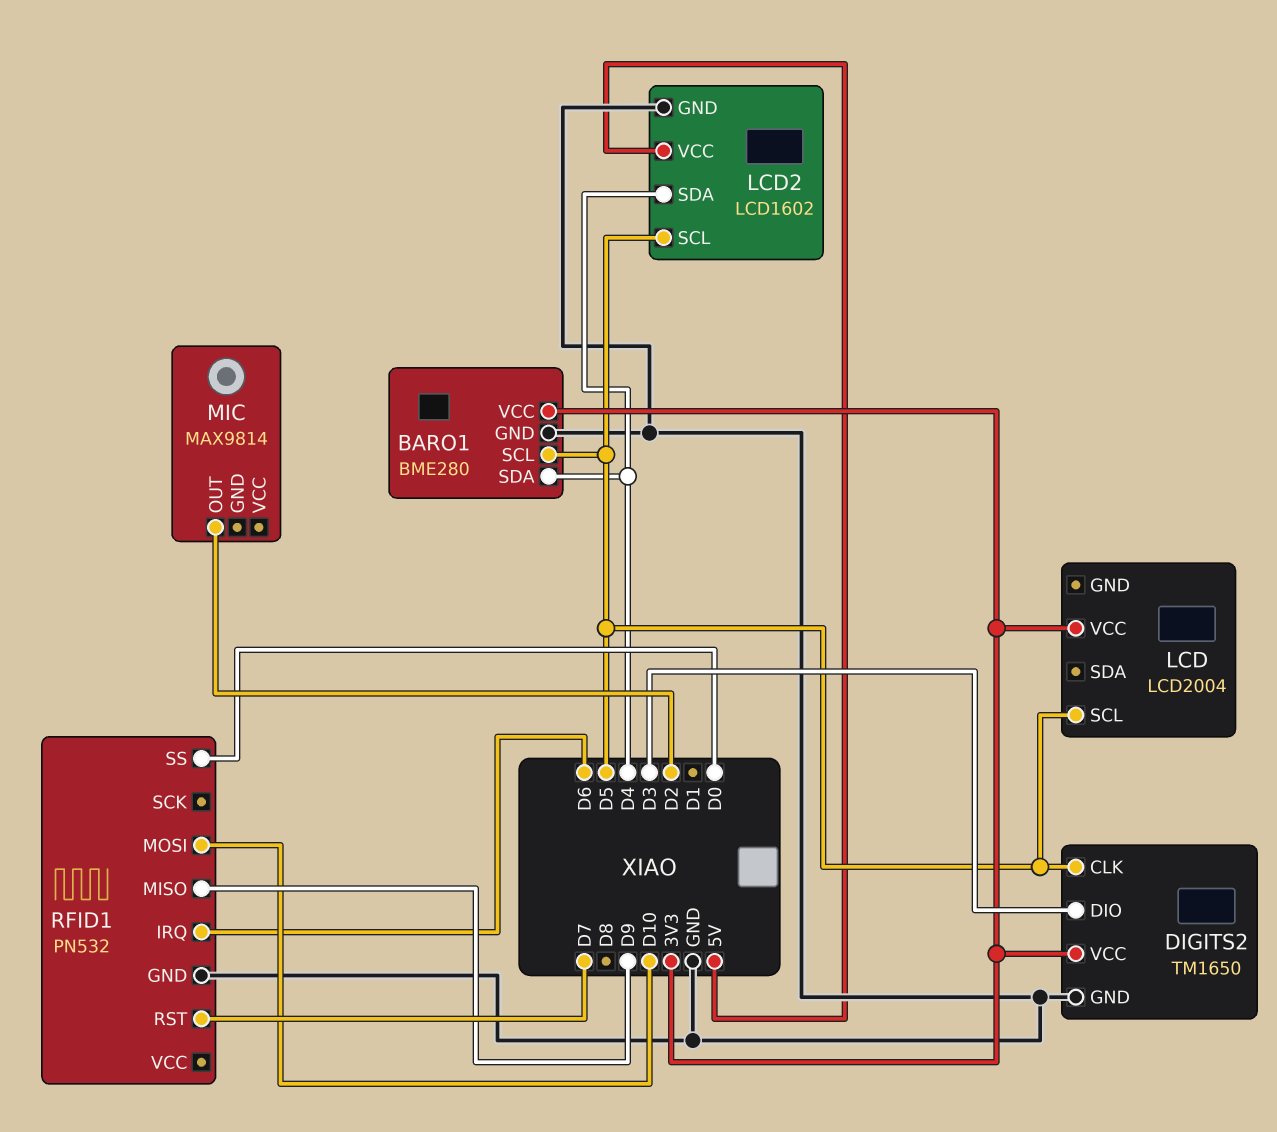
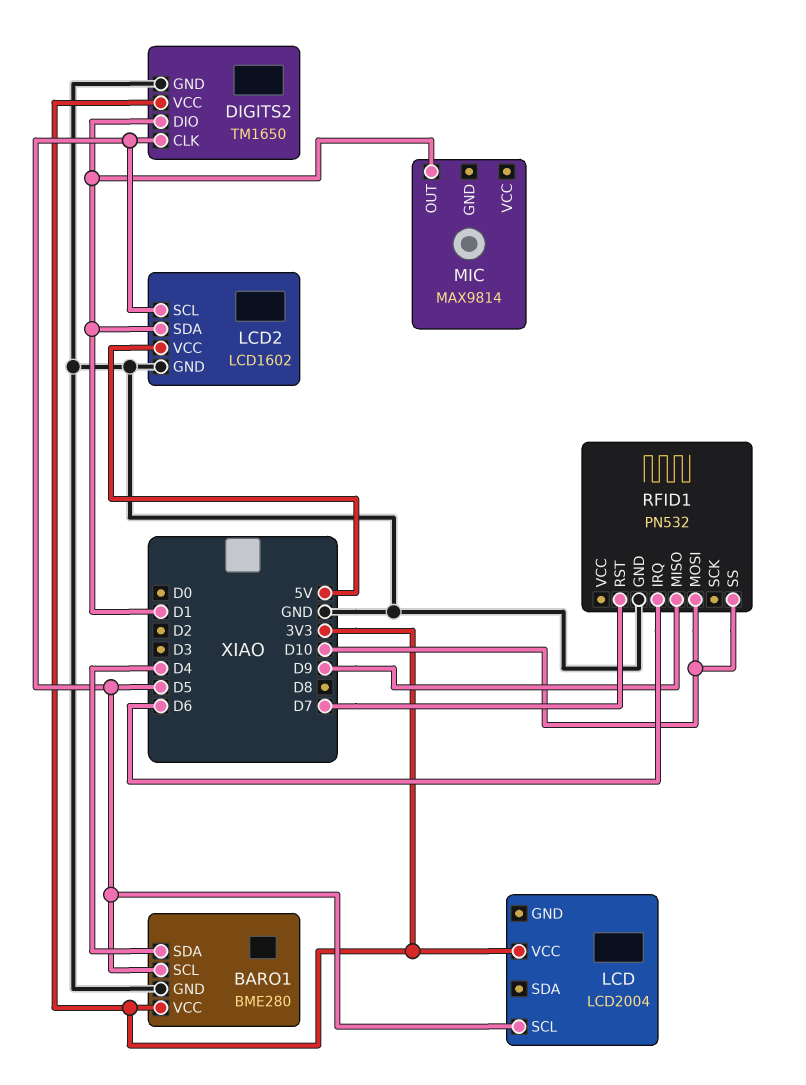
DIGITS2 pin DIO: D3 -> D1
LCD2 pin SDA: D4 -> D1
MIC pin OUT: D2 -> D1
RFID1 pin SS: D0 -> D10

